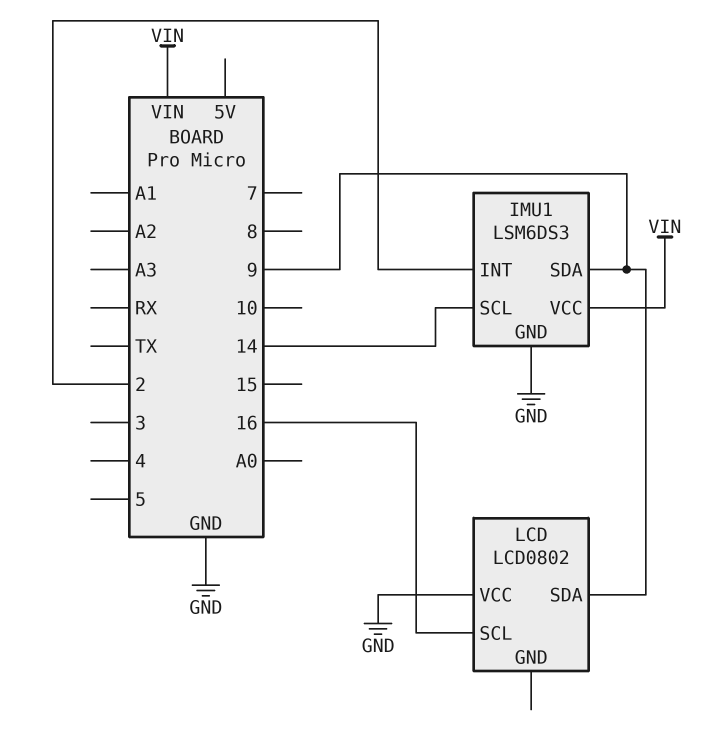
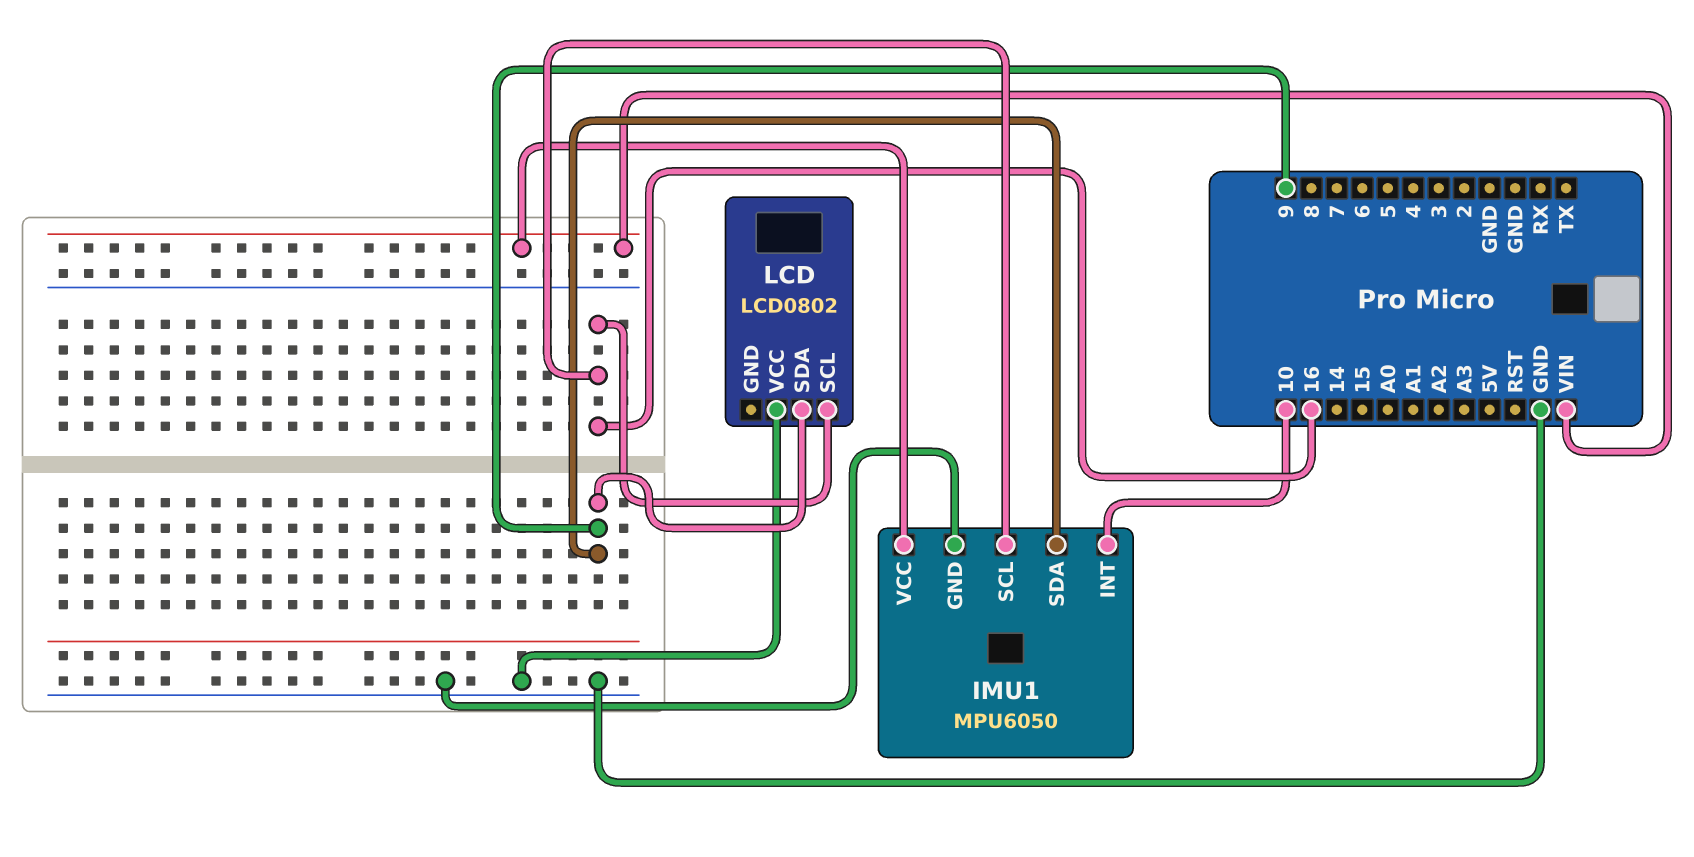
IMU1: LSM6DS3 -> MPU6050
IMU1 pin INT: 2 -> 10
IMU1 pin SCL: 14 -> 16

